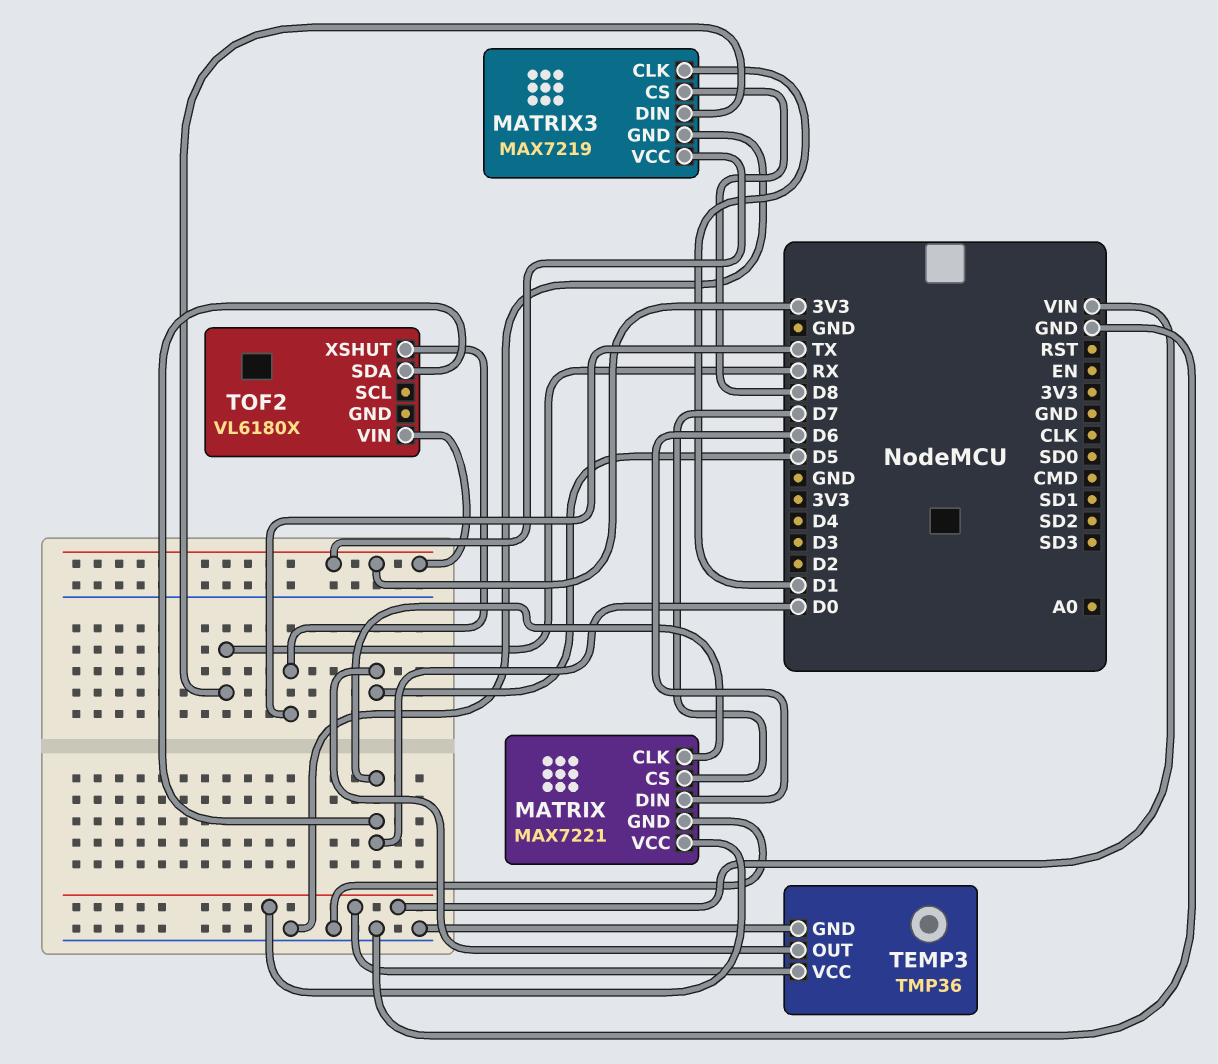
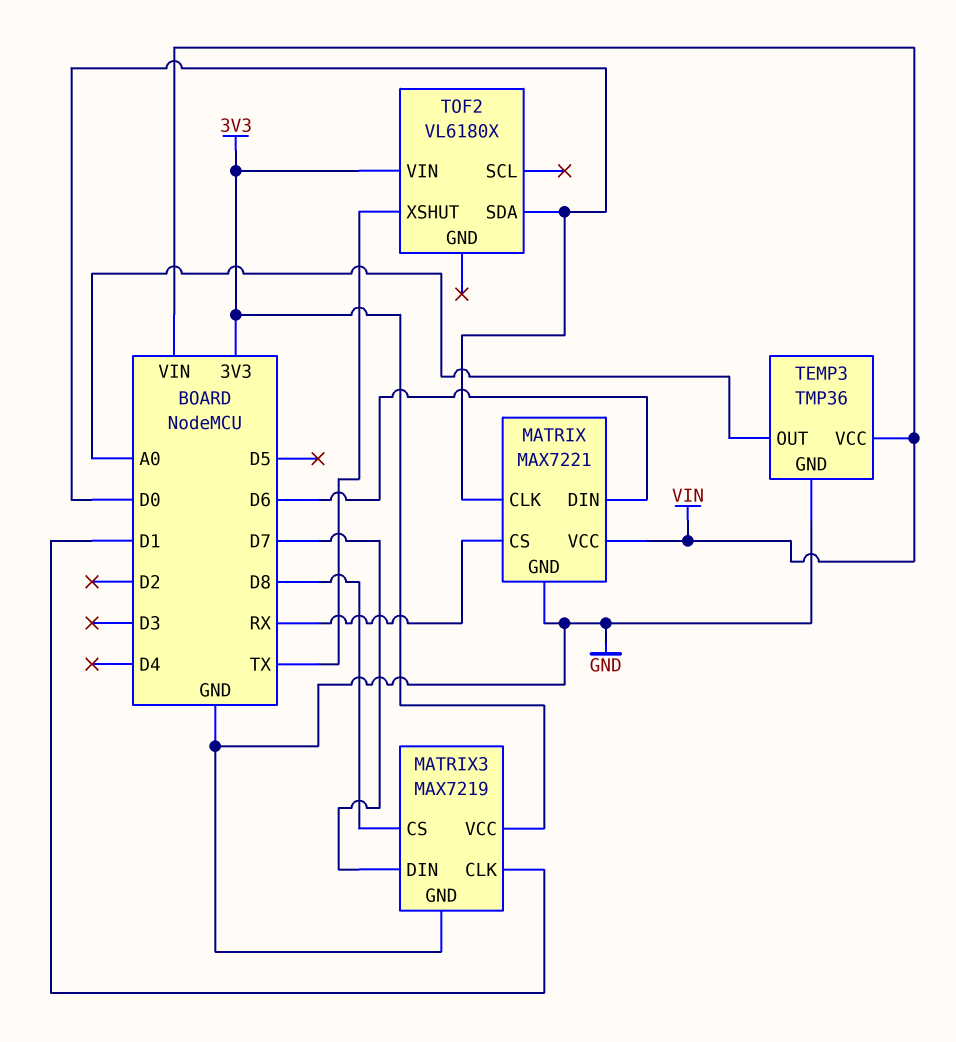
MATRIX pin CS: D7 -> RX
MATRIX3 pin DIN: RX -> D7
TEMP3 pin OUT: D5 -> A0

